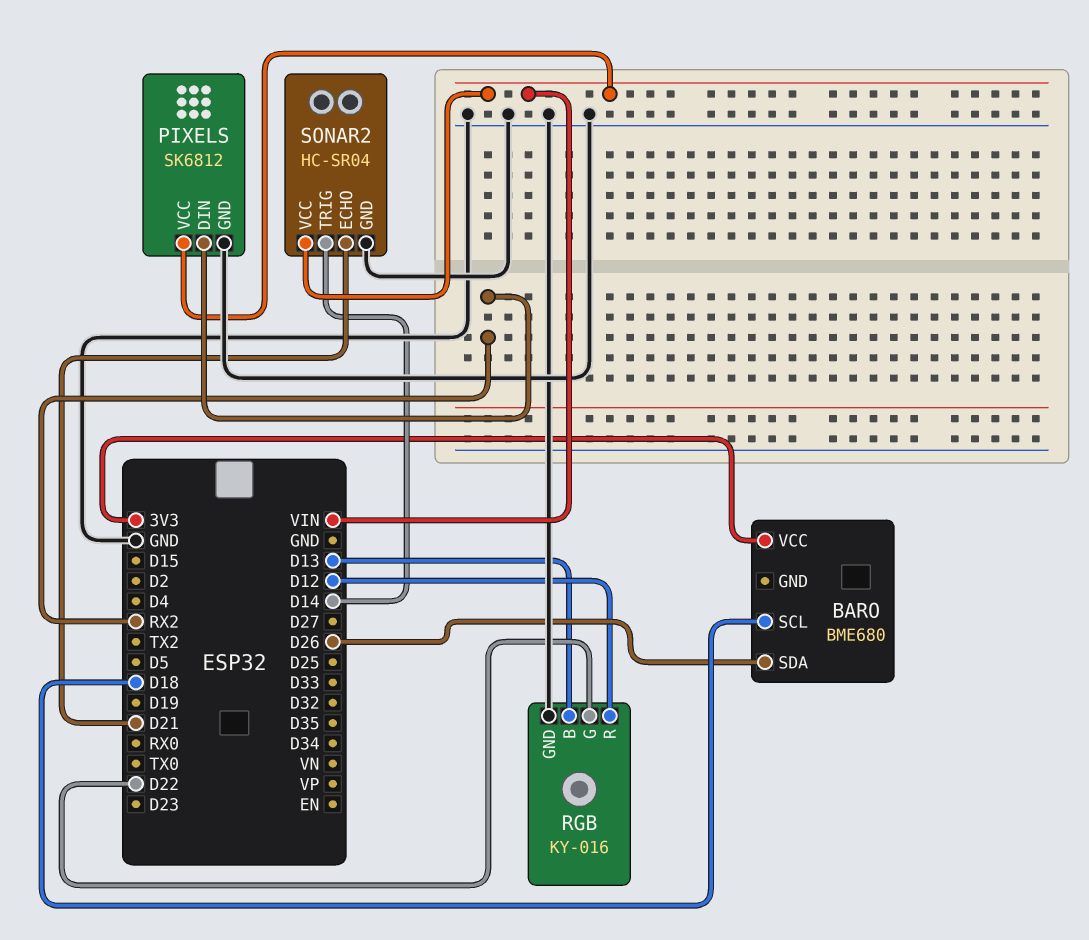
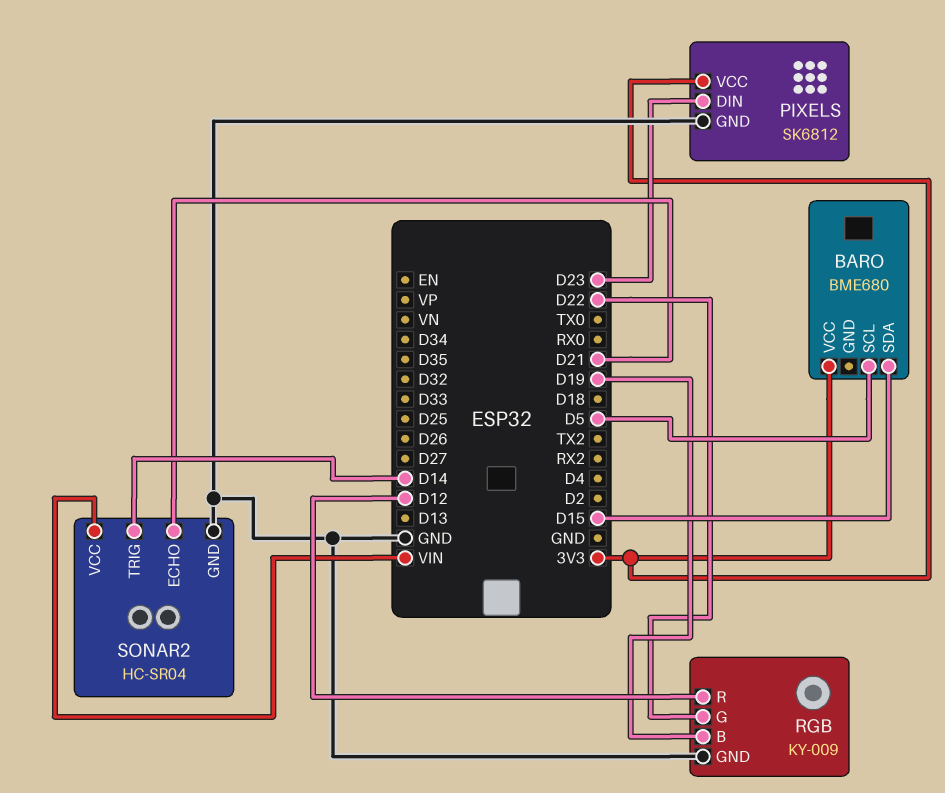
BARO pin SCL: D18 -> D5
BARO pin SDA: D26 -> D15
PIXELS pin DIN: RX2 -> D23
PIXELS pin VCC: VIN -> 3V3
RGB: KY-016 -> KY-009
RGB pin B: D13 -> D19

